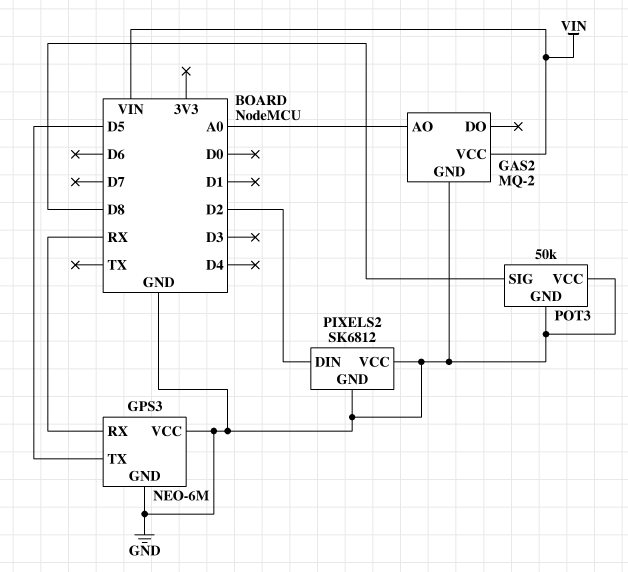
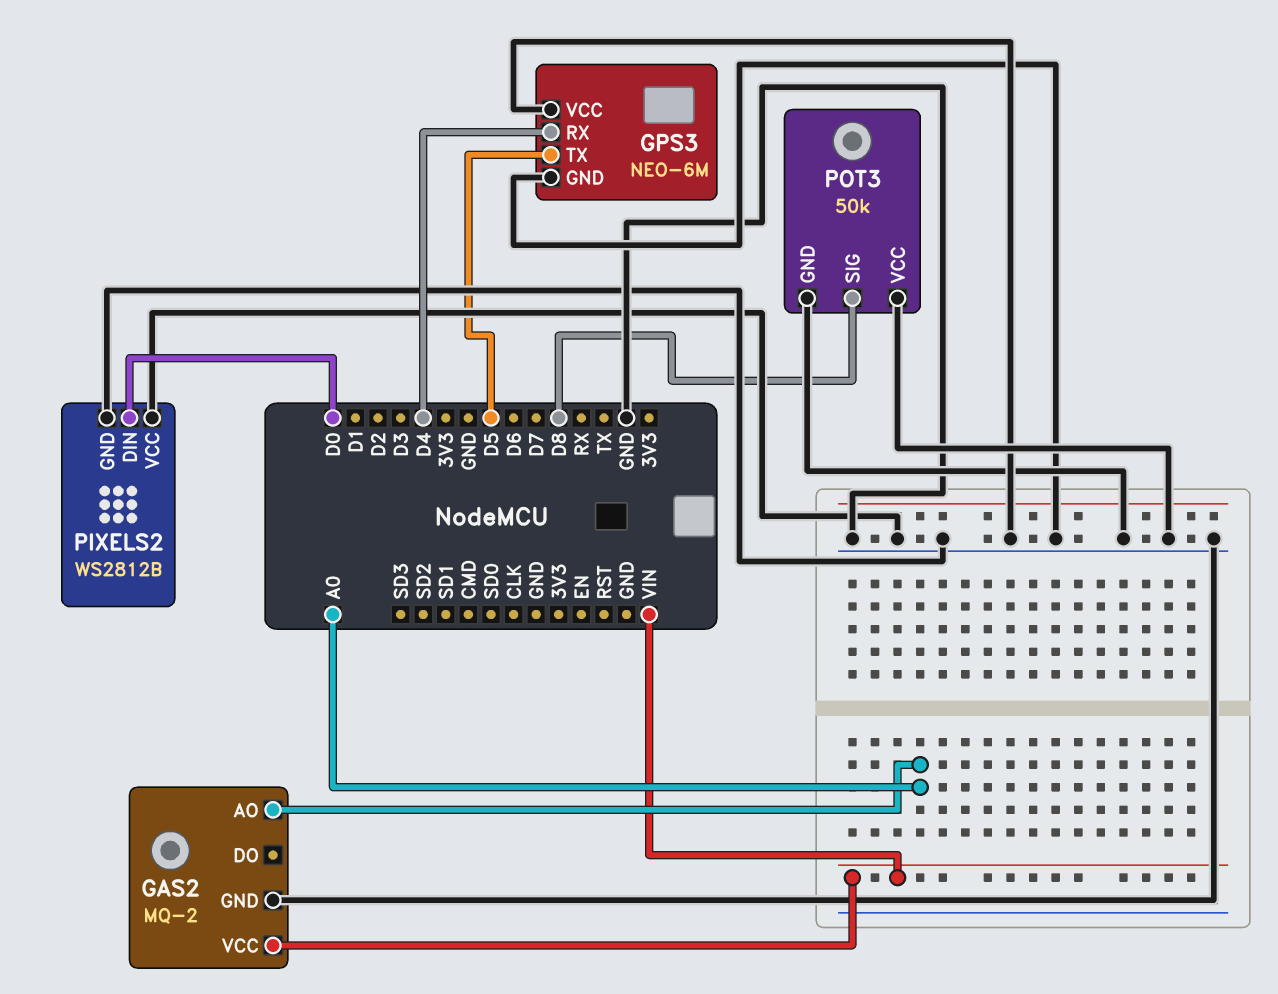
GPS3 pin RX: RX -> D4
PIXELS2: SK6812 -> WS2812B
PIXELS2 pin DIN: D2 -> D0

